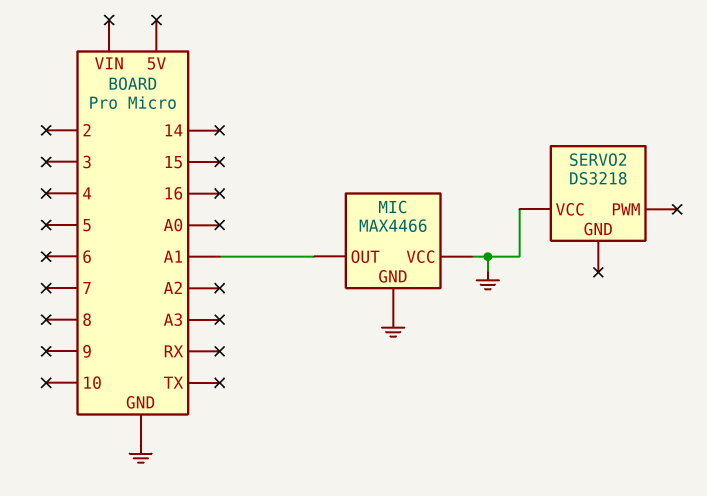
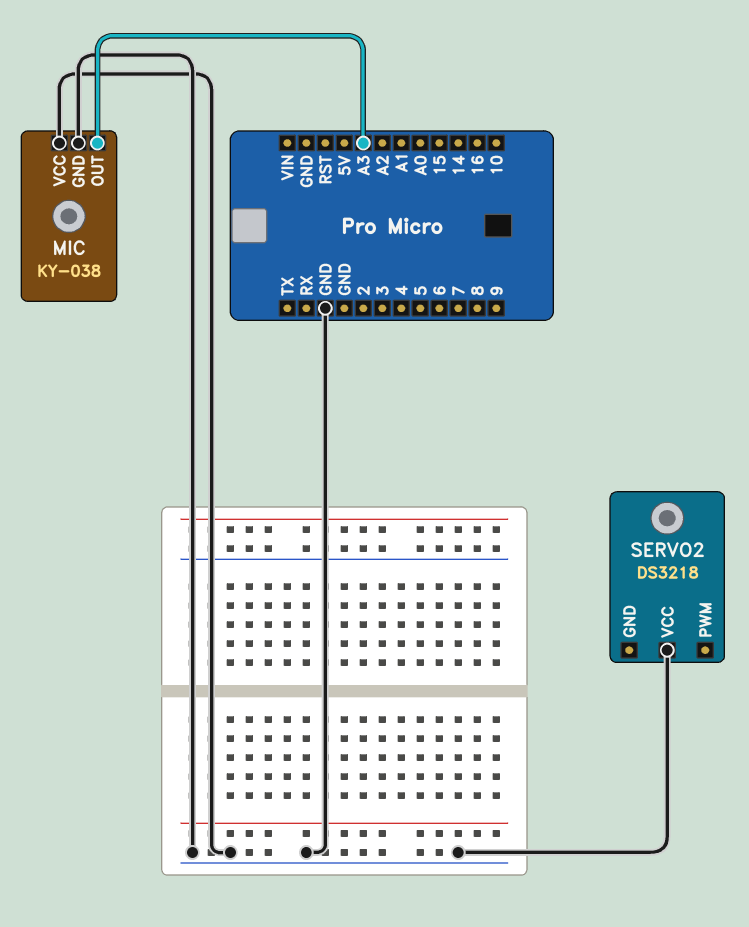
MIC: MAX4466 -> KY-038
MIC pin OUT: A1 -> A3

